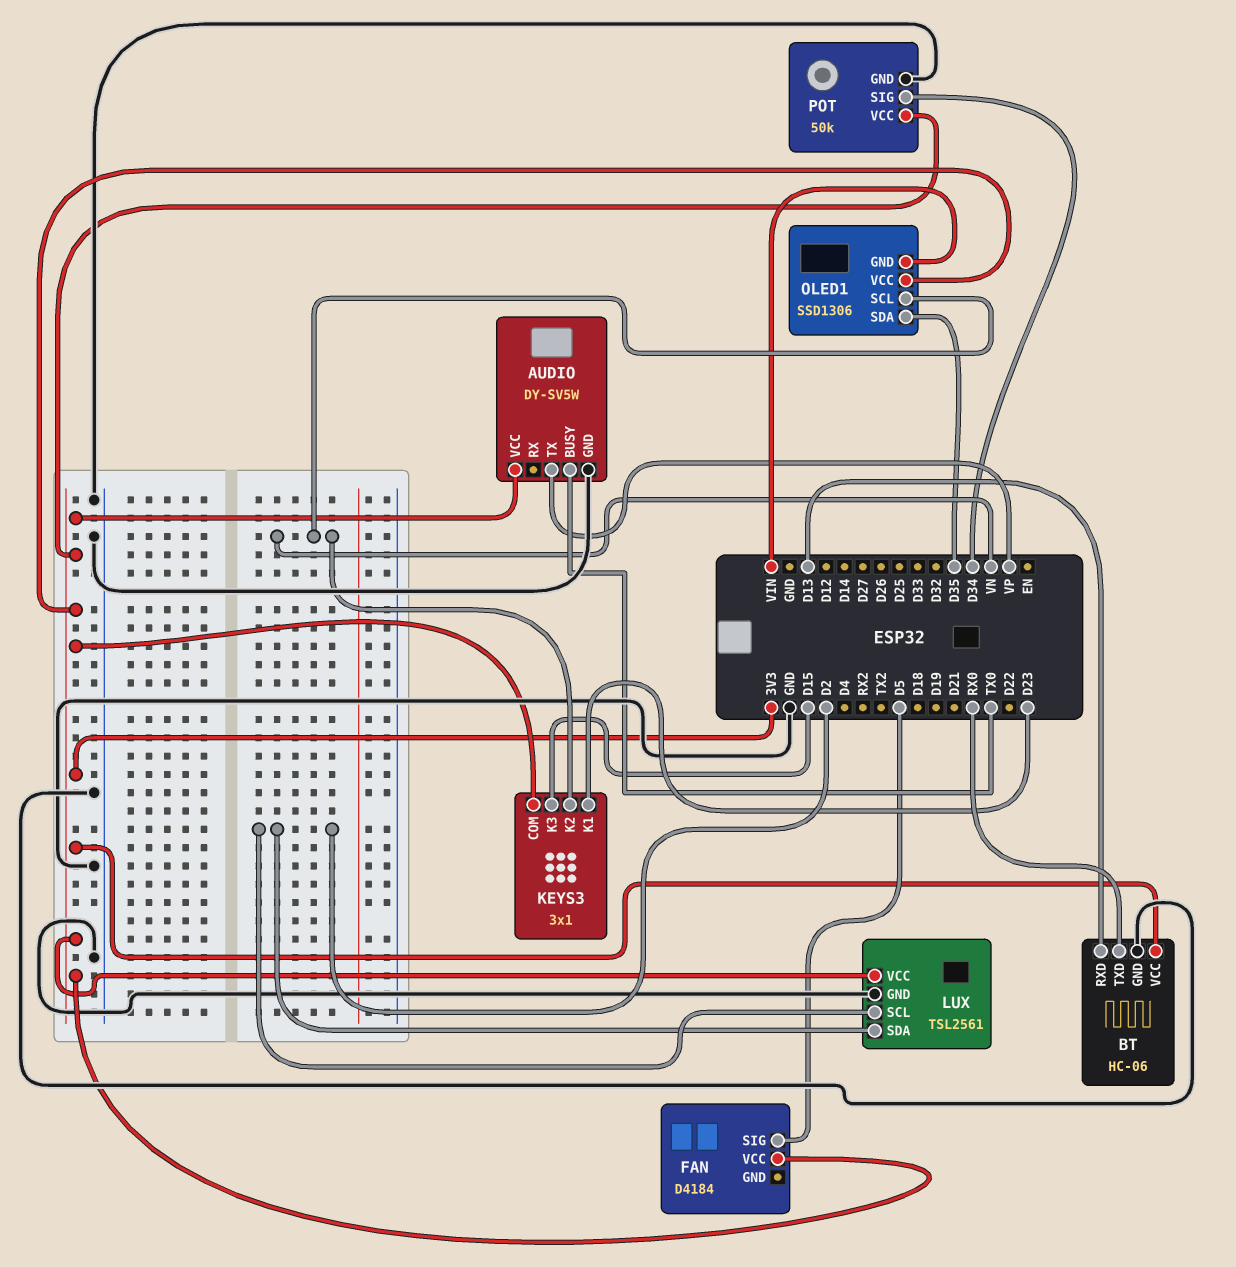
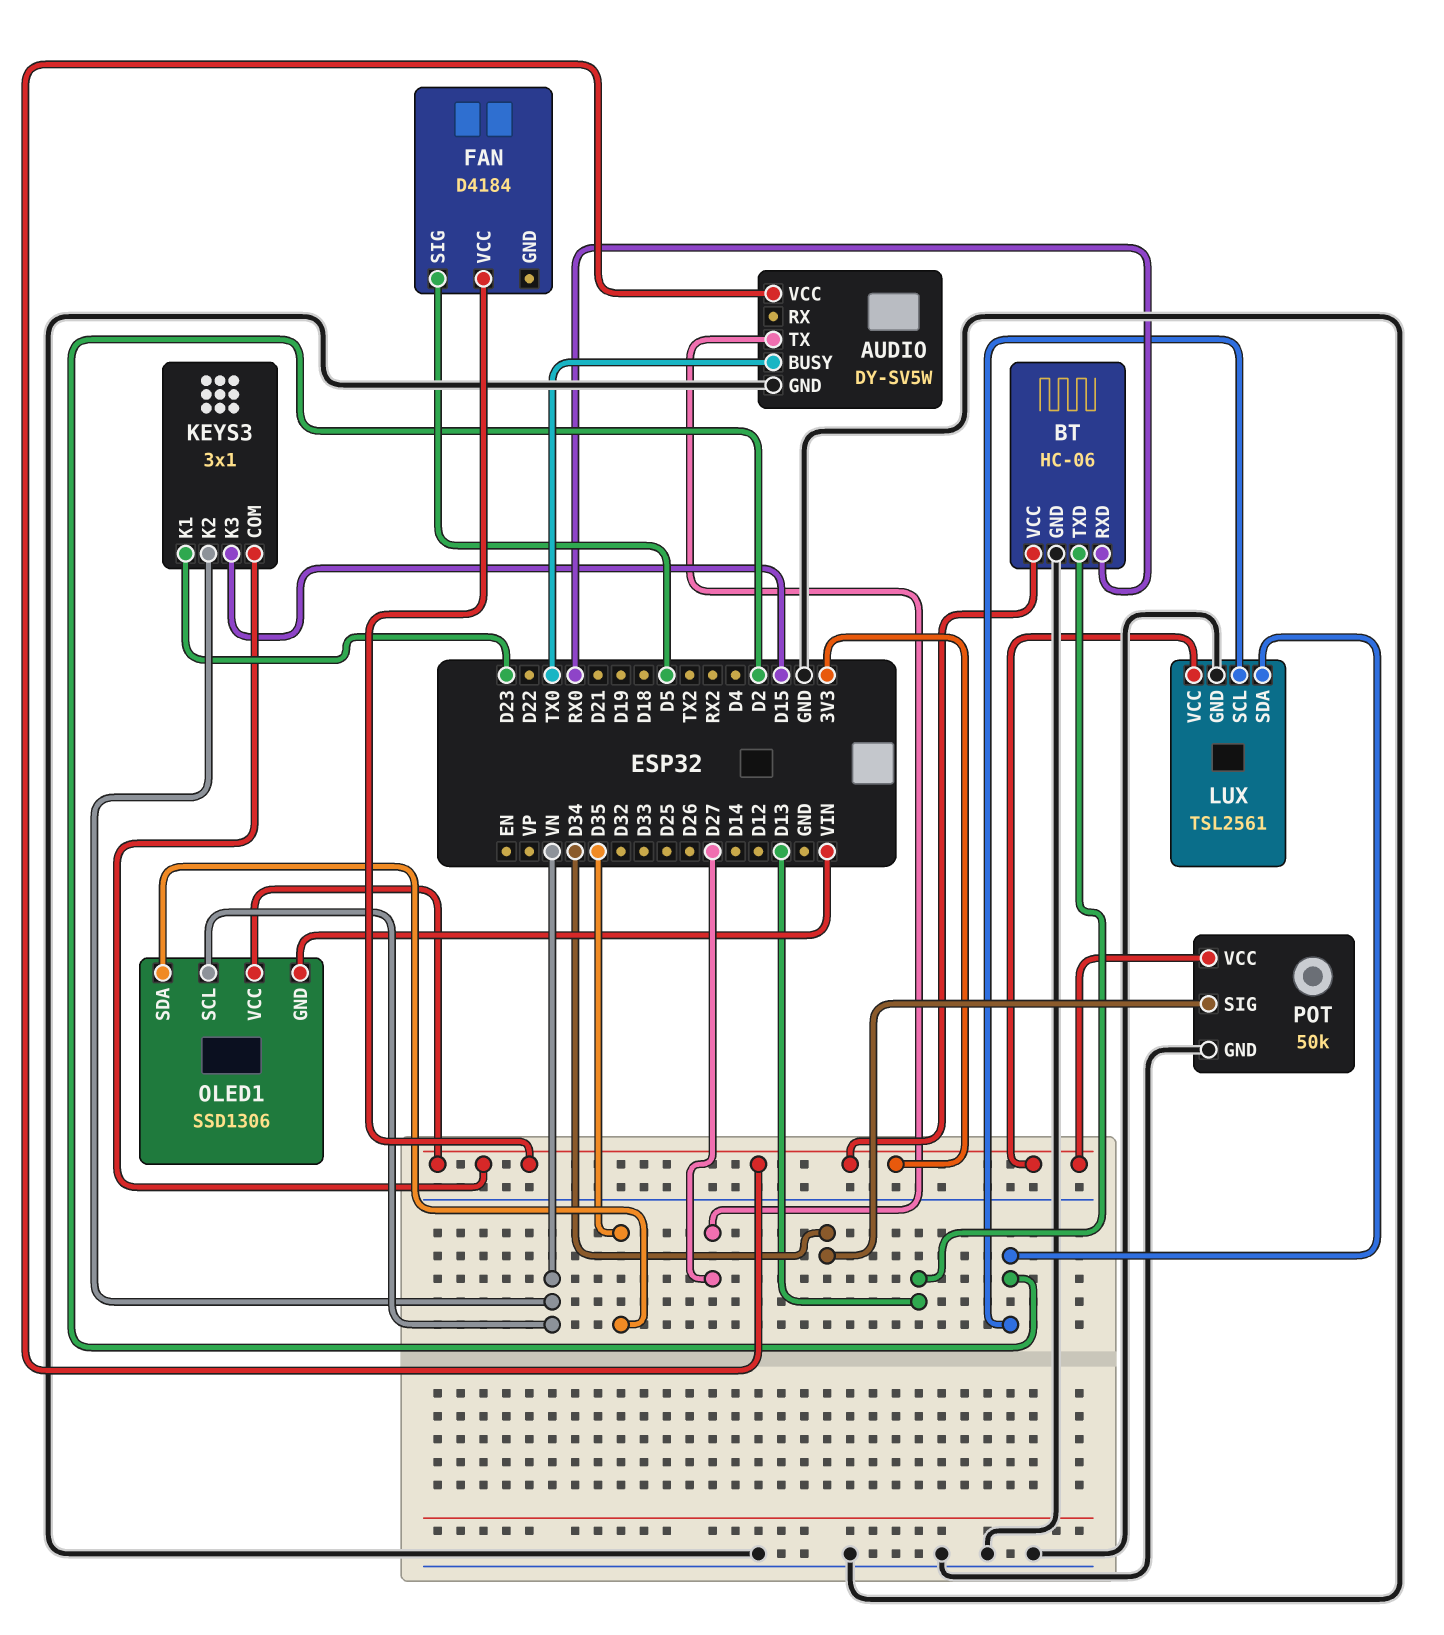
AUDIO pin TX: VP -> D27
BT pin RXD: D13 -> RX0
BT pin TXD: RX0 -> D13

